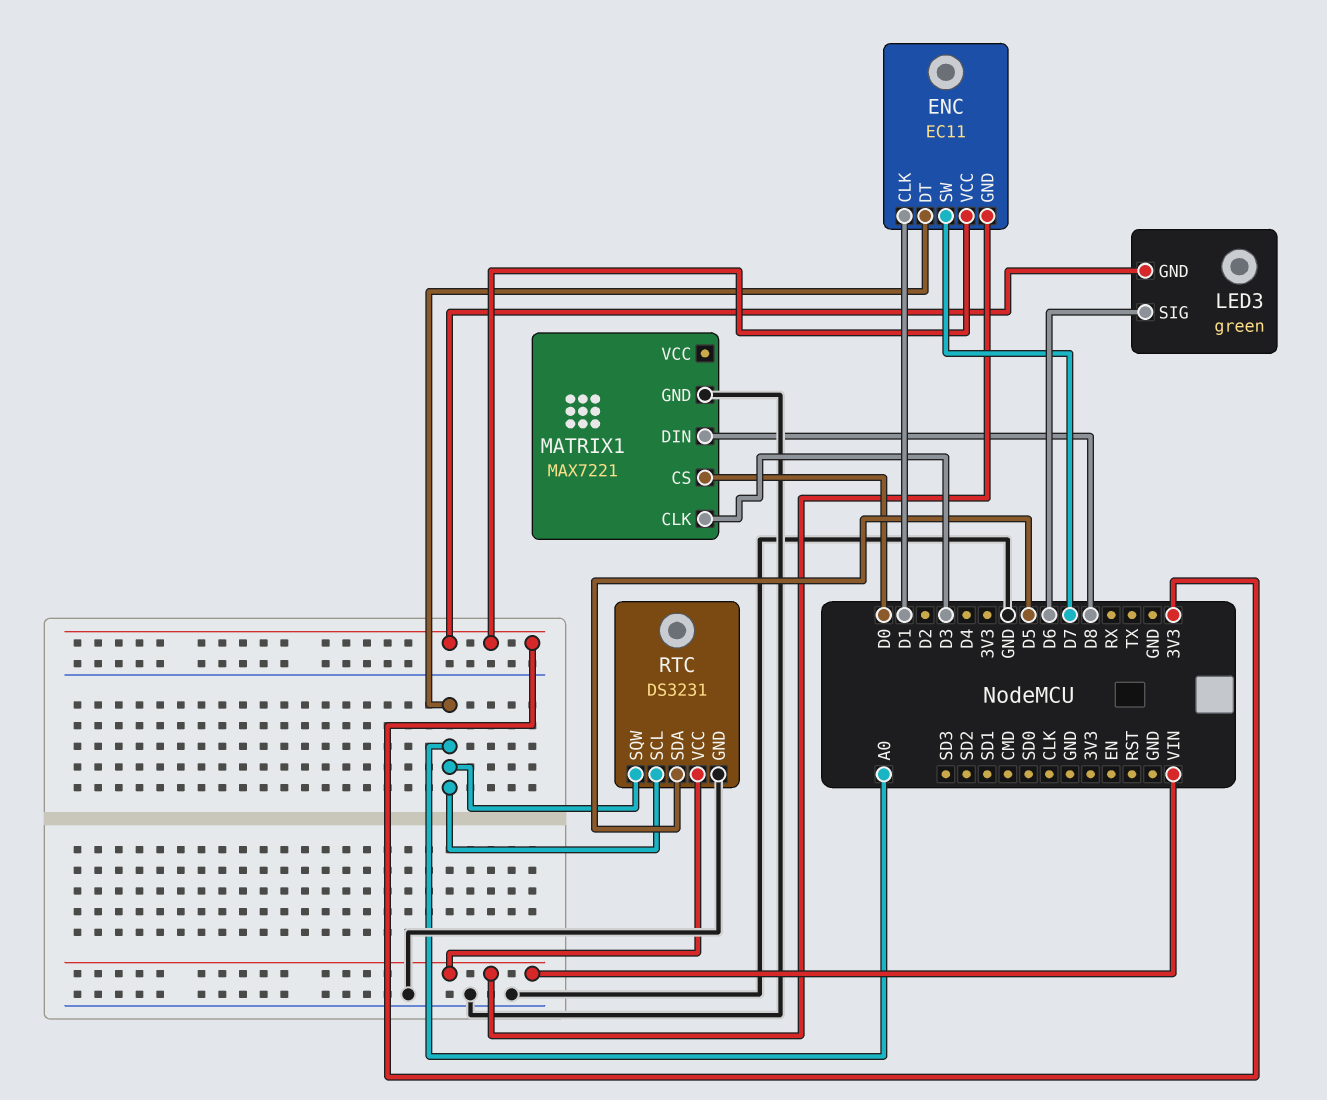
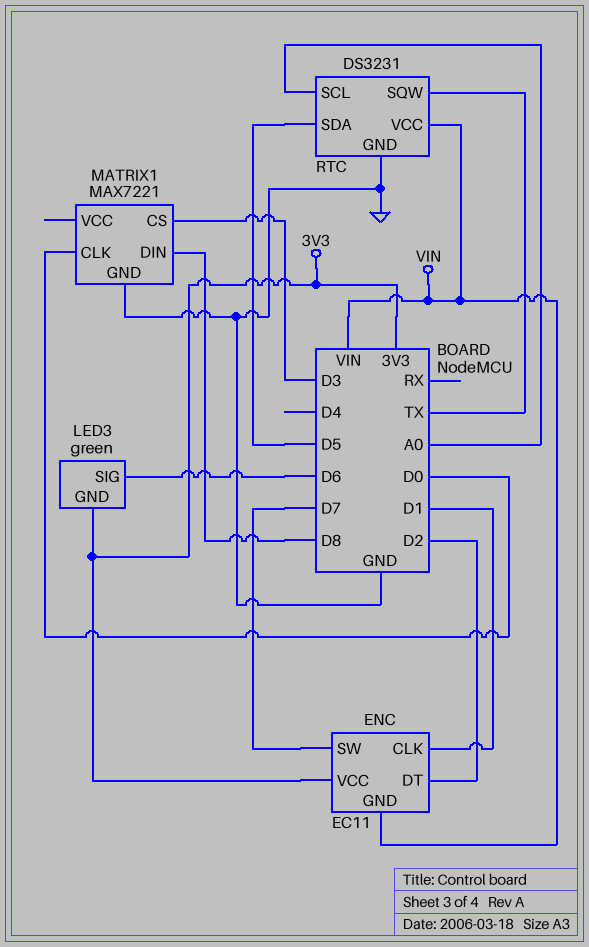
ENC pin DT: A0 -> D2
MATRIX1 pin CLK: D3 -> D0
MATRIX1 pin CS: D0 -> D3
RTC pin SQW: A0 -> TX

